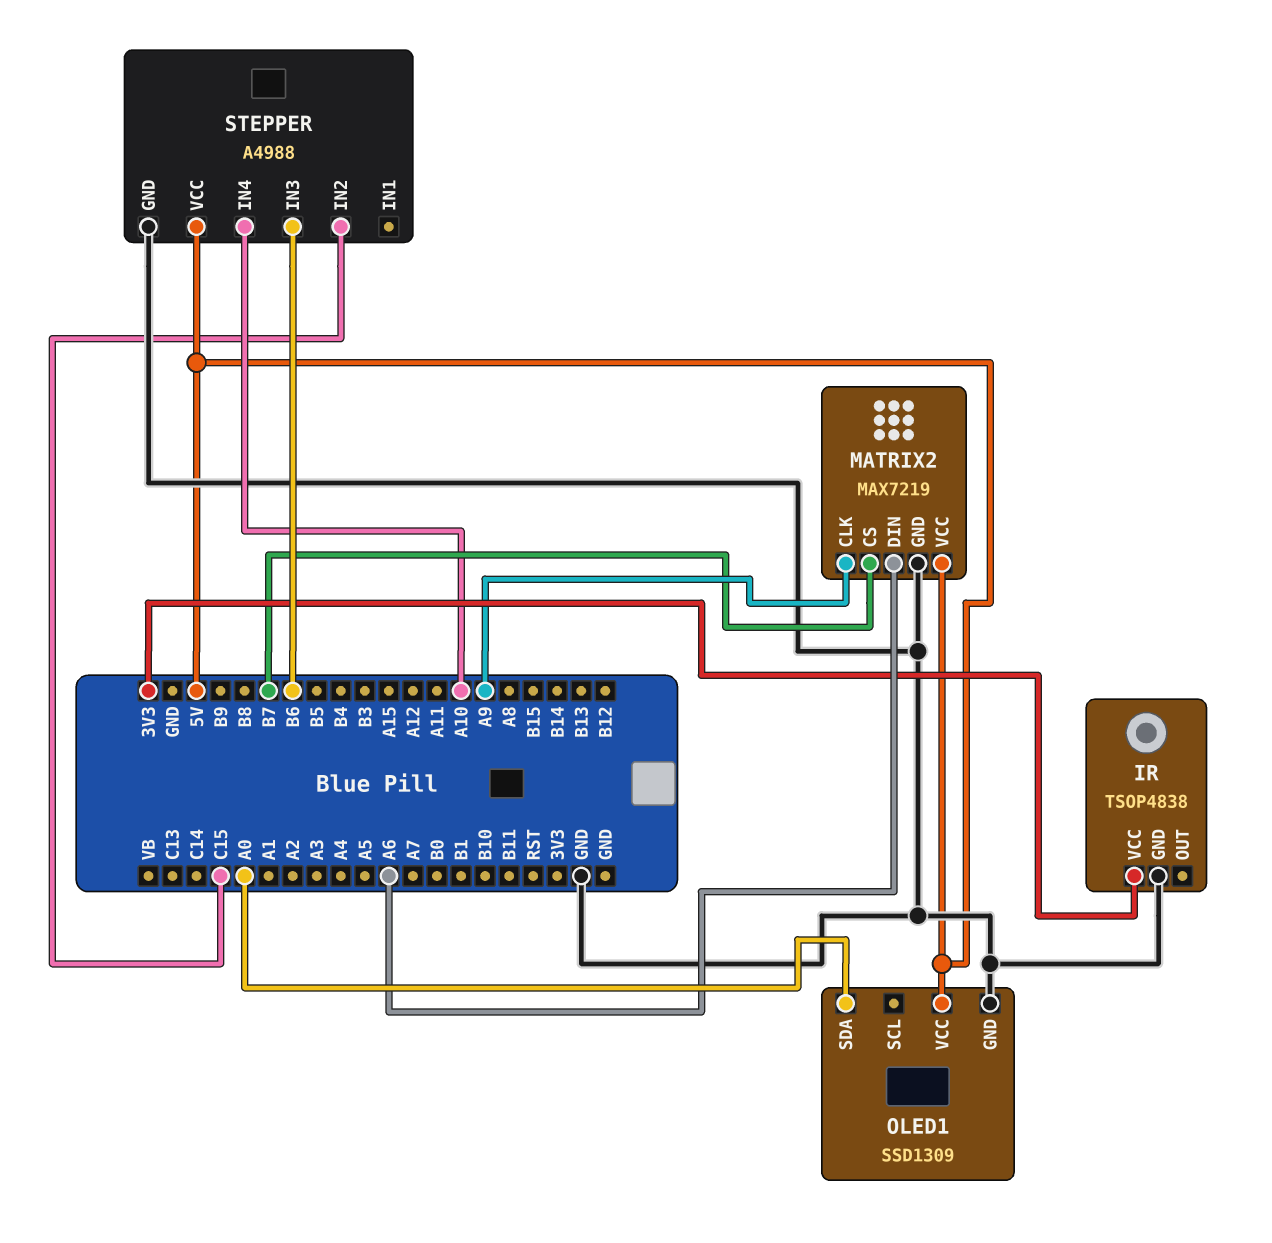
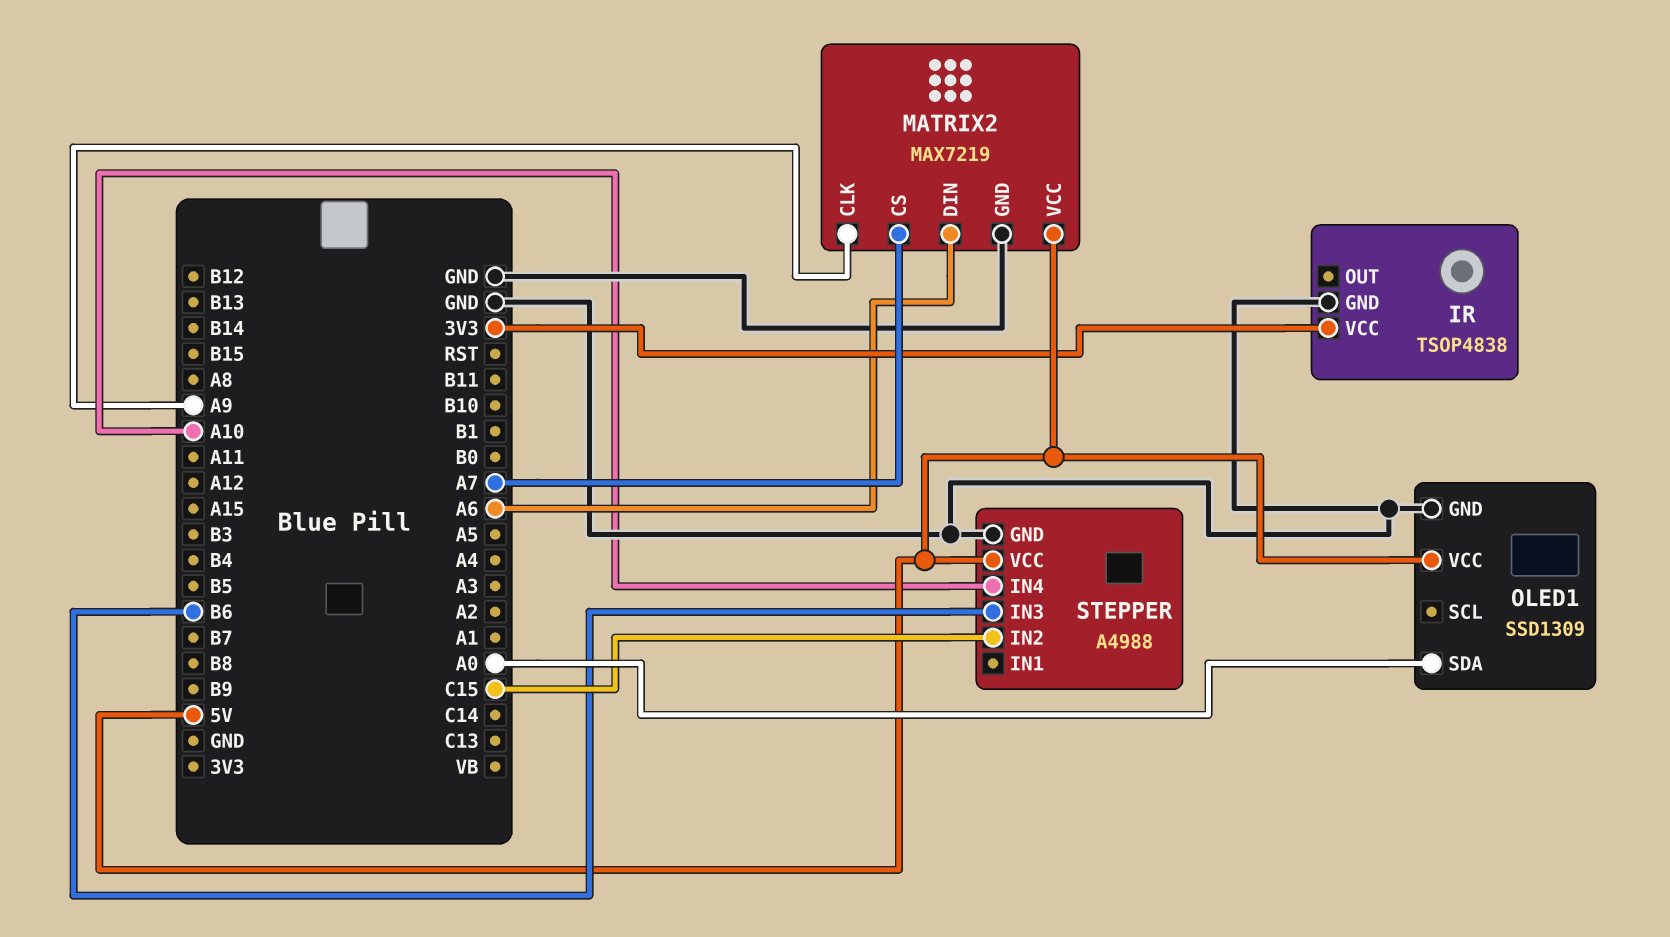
MATRIX2 pin CS: B7 -> A7

